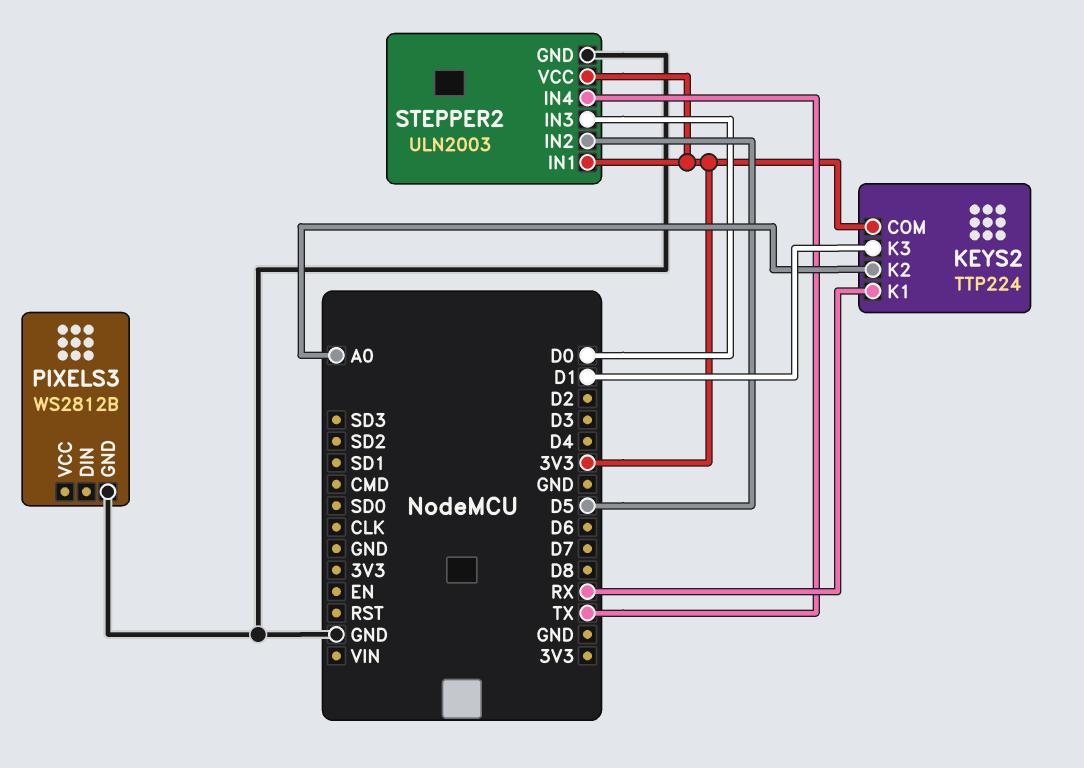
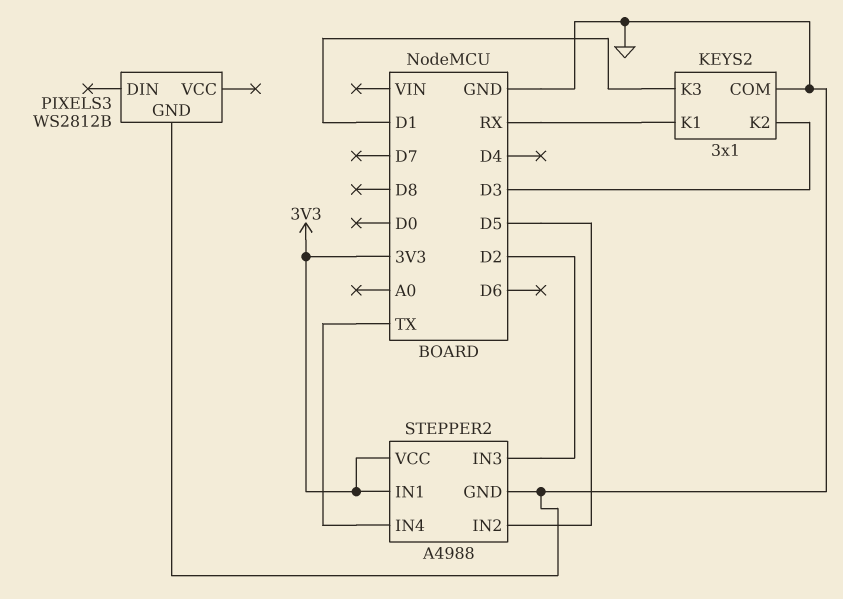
KEYS2: TTP224 -> 3x1
KEYS2 pin COM: 3V3 -> GND
KEYS2 pin K2: A0 -> D3
STEPPER2: ULN2003 -> A4988
STEPPER2 pin IN3: D0 -> D2

